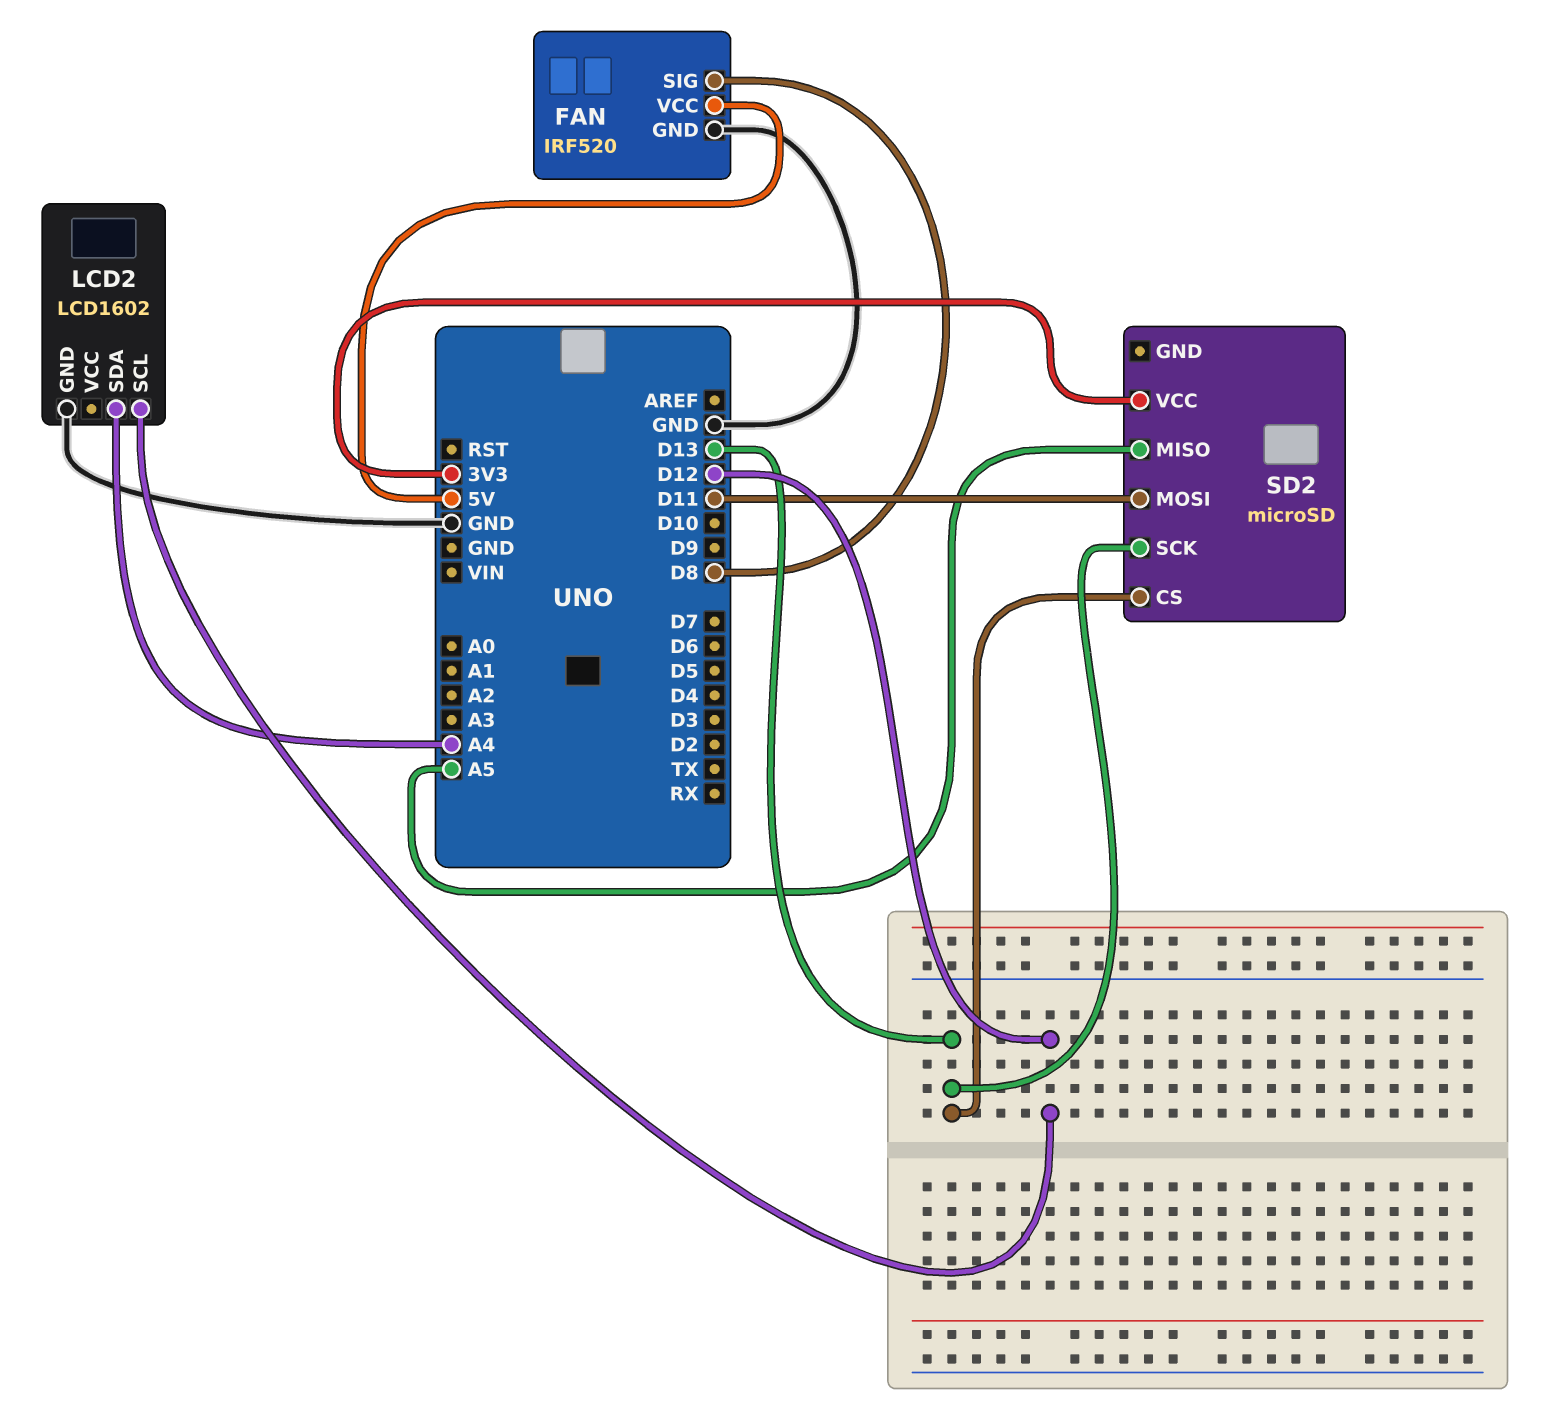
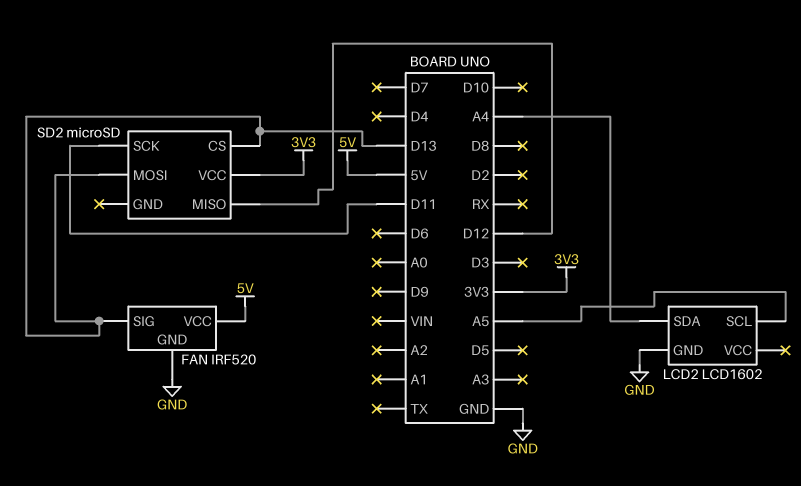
FAN pin SIG: D8 -> D13
LCD2 pin SCL: D12 -> A5
SD2 pin MISO: A5 -> D12
SD2 pin MOSI: D11 -> D13
SD2 pin SCK: D13 -> D11

